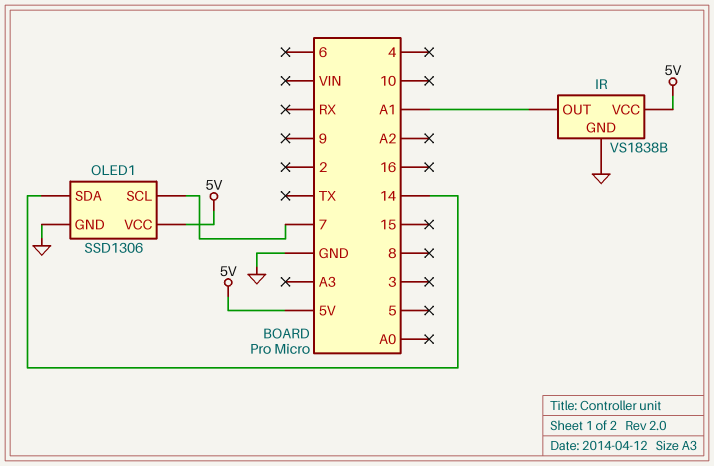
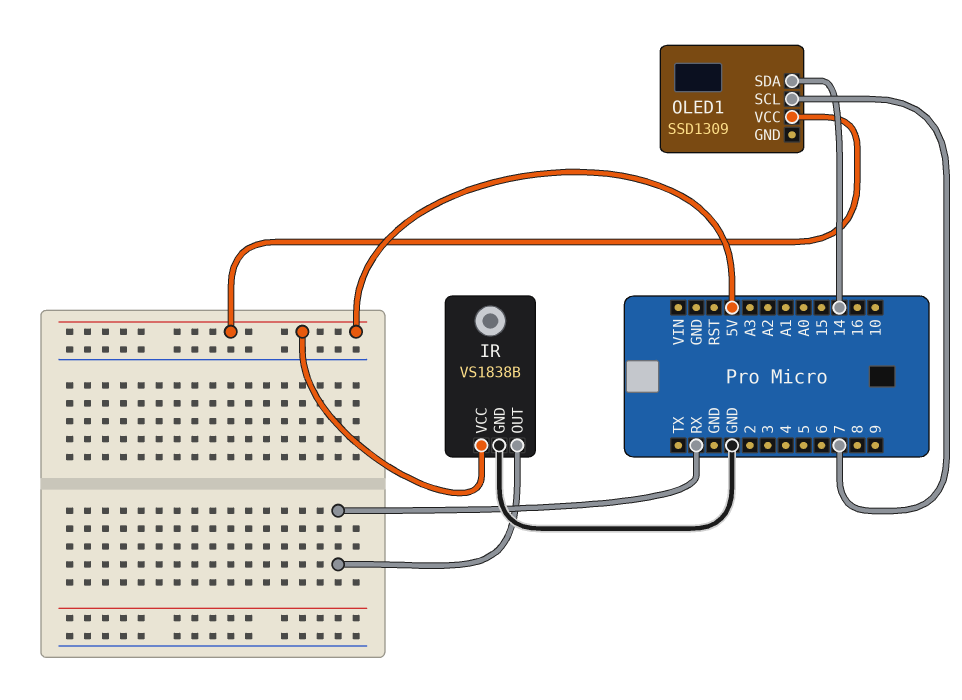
IR pin OUT: A1 -> RX
OLED1: SSD1306 -> SSD1309
OLED1 pin GND: GND -> none

